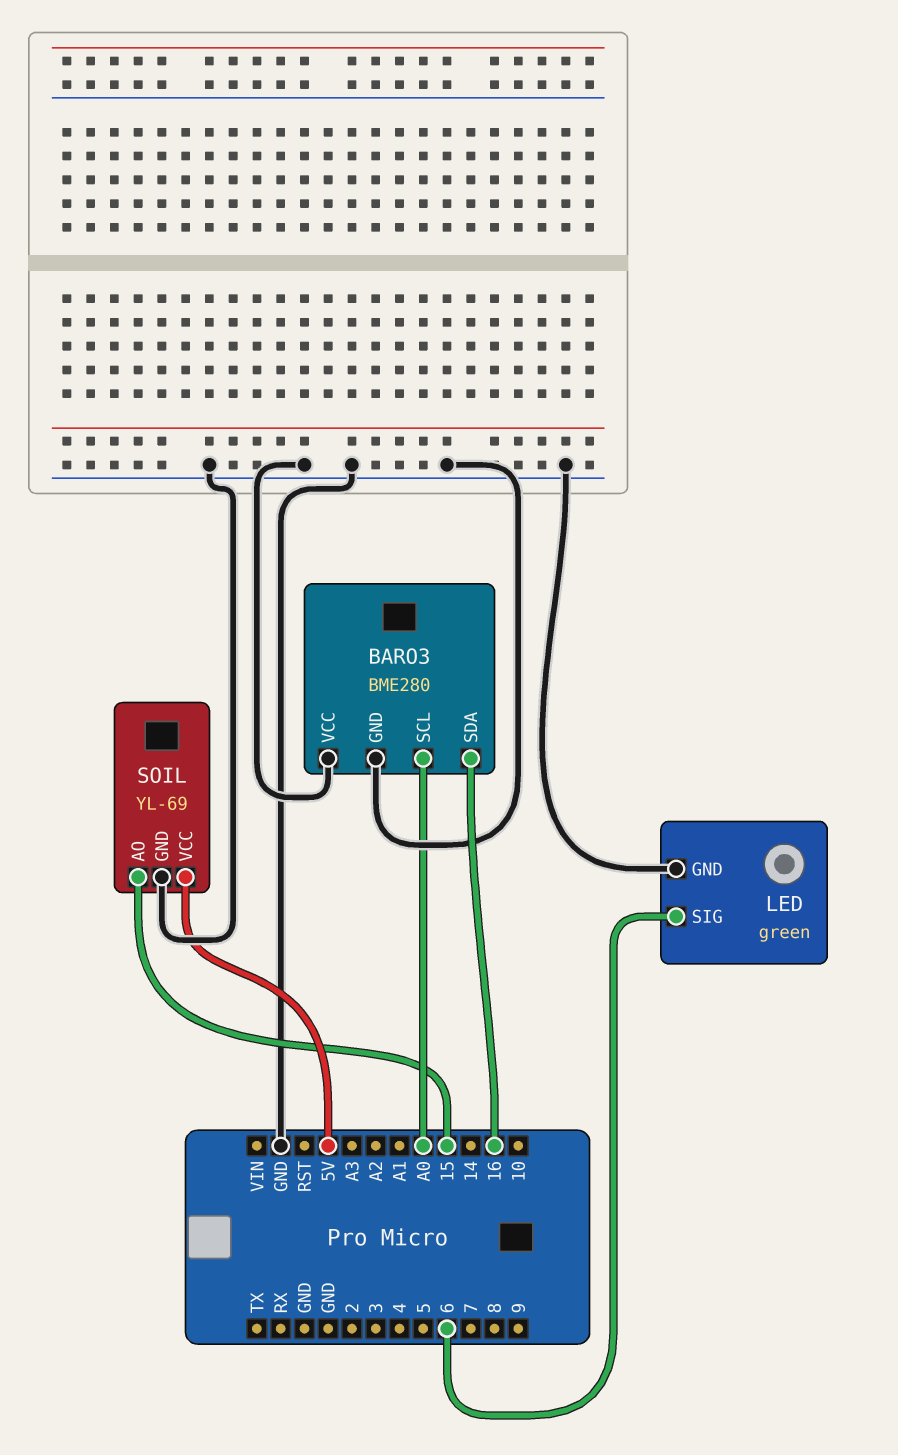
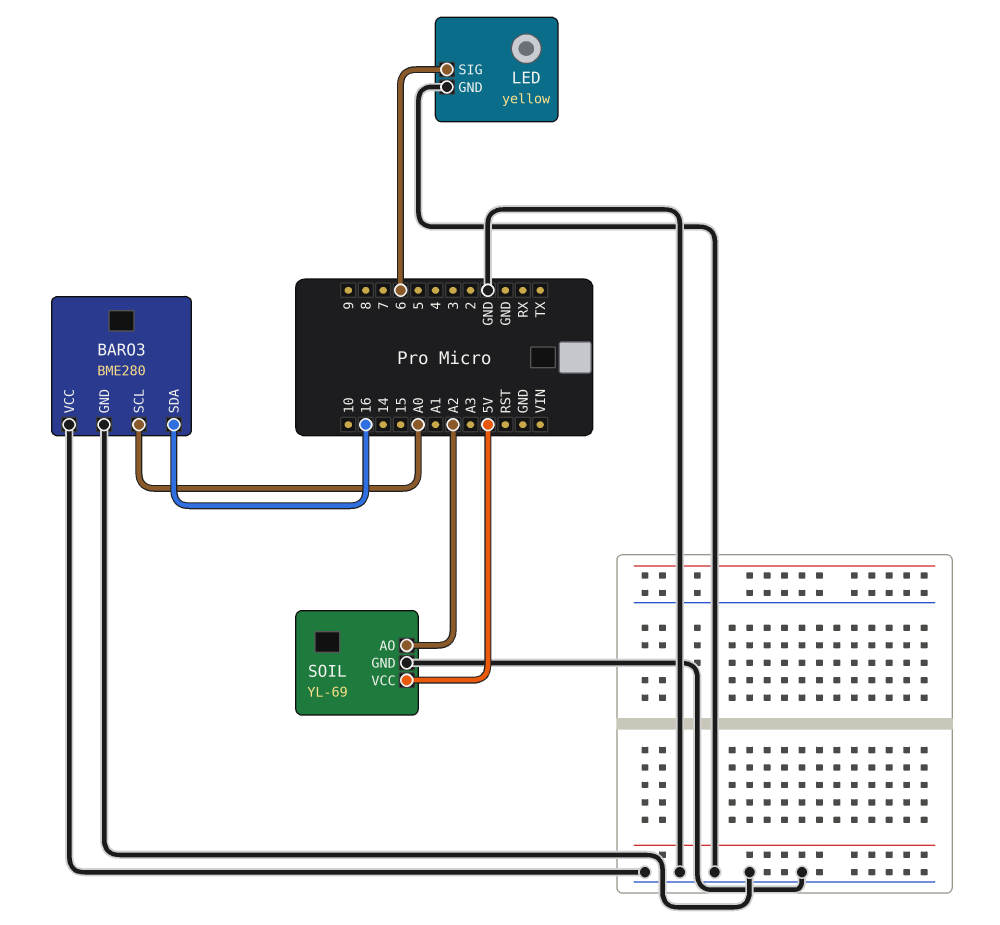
LED: green -> yellow
SOIL pin AO: 15 -> A2

